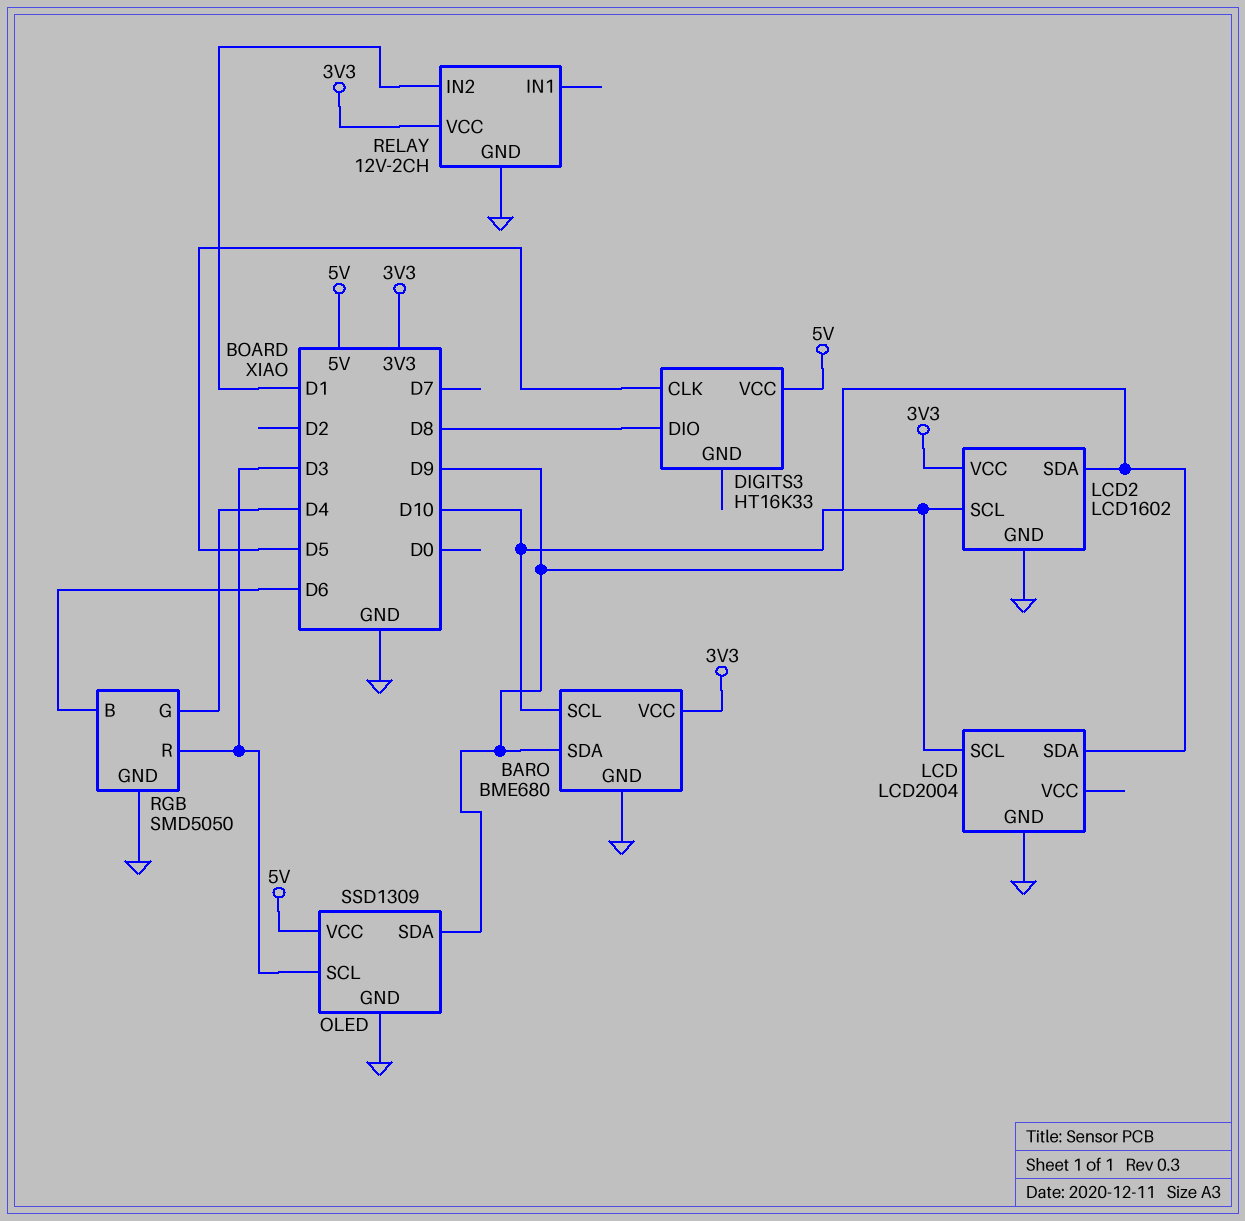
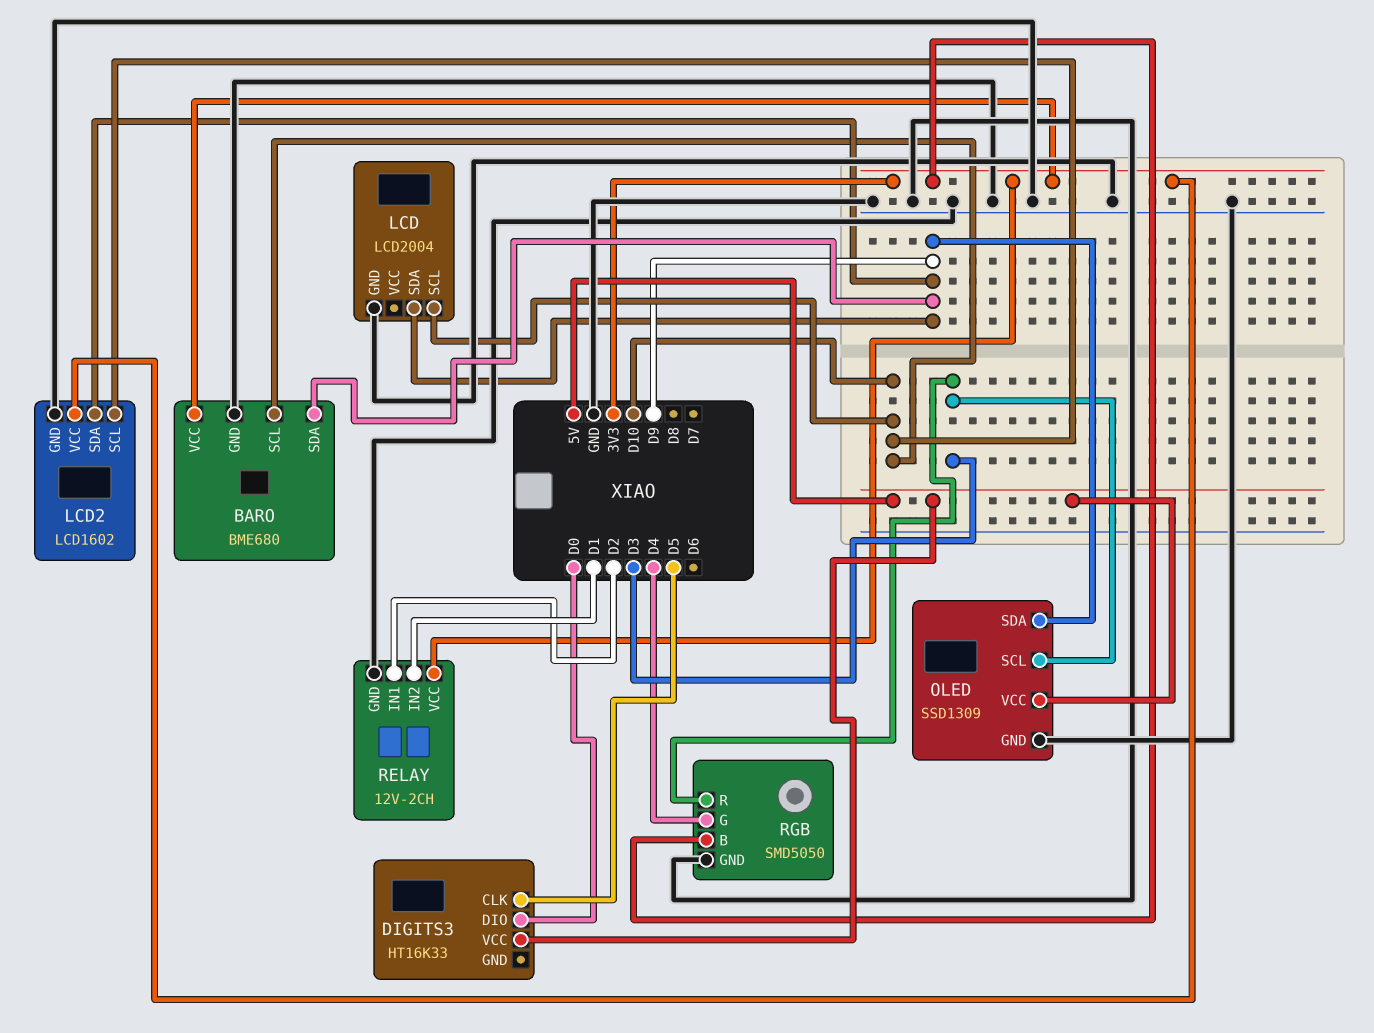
DIGITS3 pin DIO: D8 -> D0
RELAY pin IN1: none -> D2
RGB pin B: D6 -> 3V3

